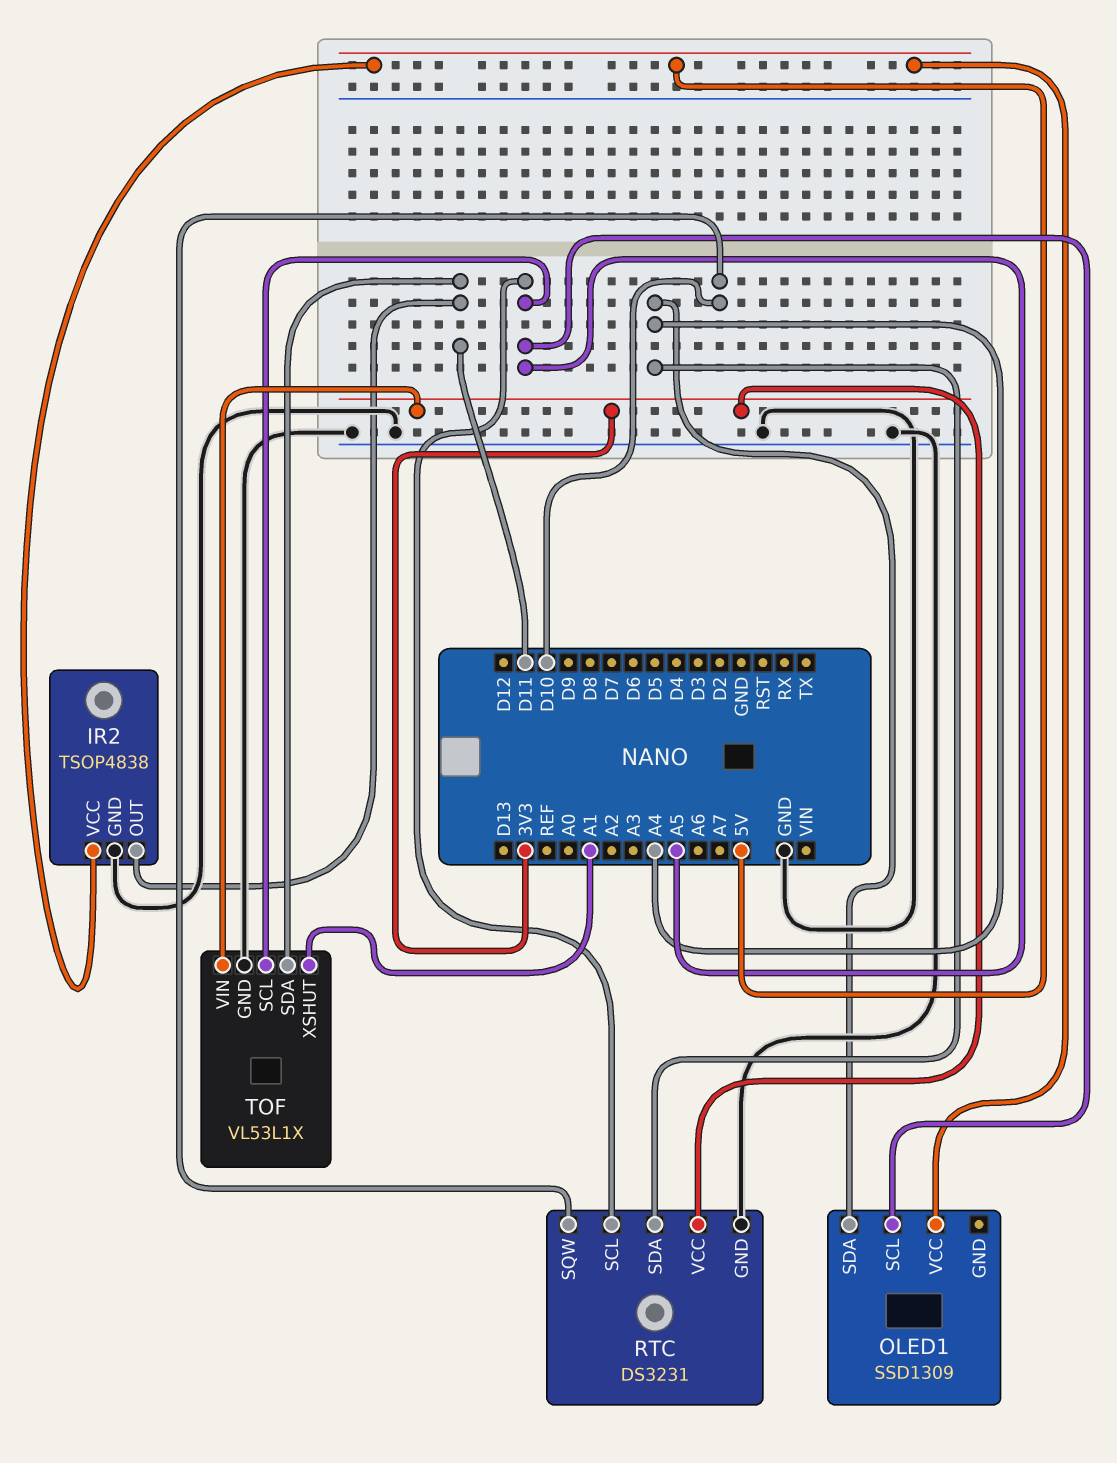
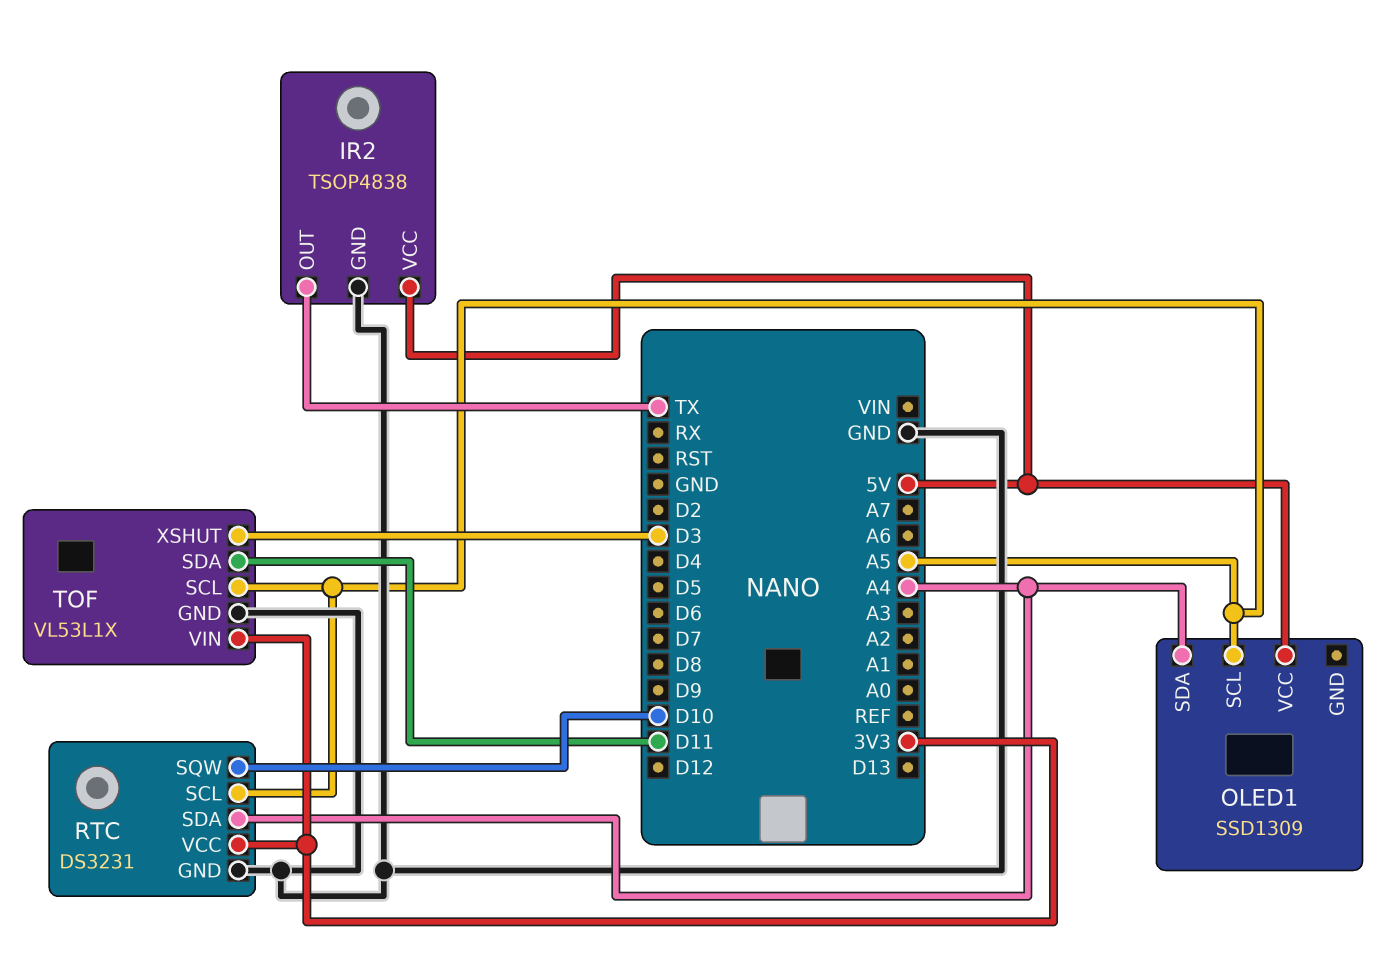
IR2 pin OUT: D11 -> TX
TOF pin XSHUT: A1 -> D3

